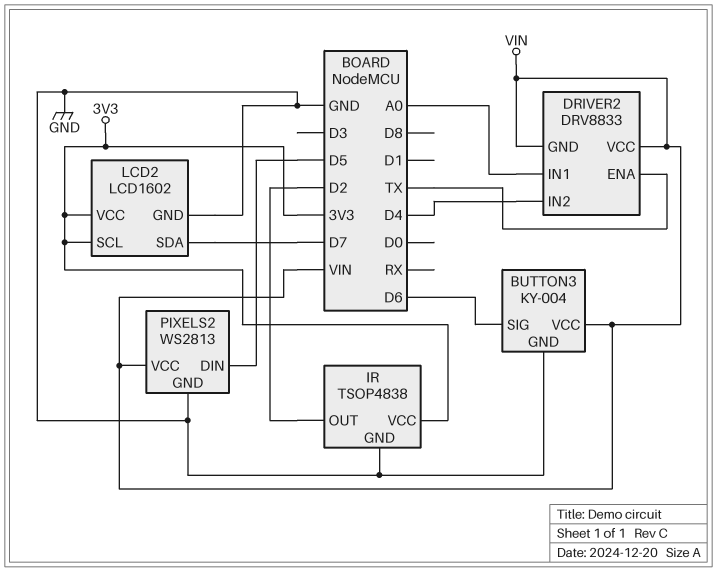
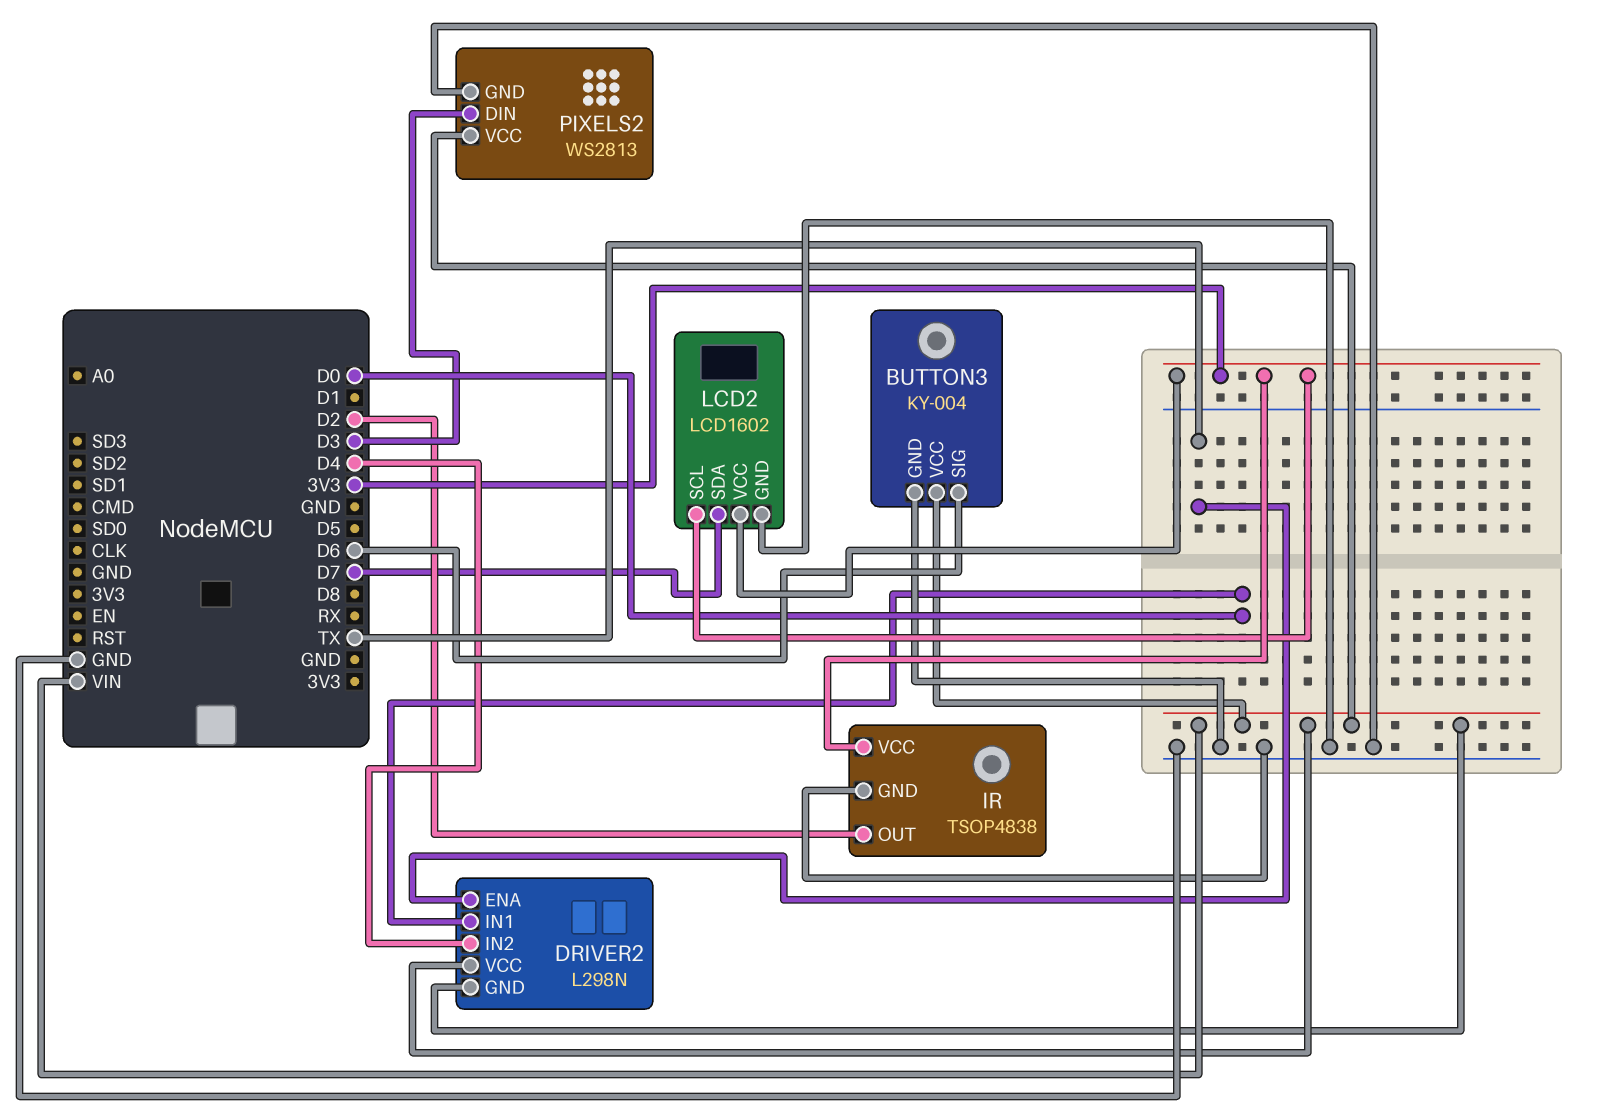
DRIVER2: DRV8833 -> L298N
DRIVER2 pin IN1: A0 -> D0
PIXELS2 pin DIN: D5 -> D3

